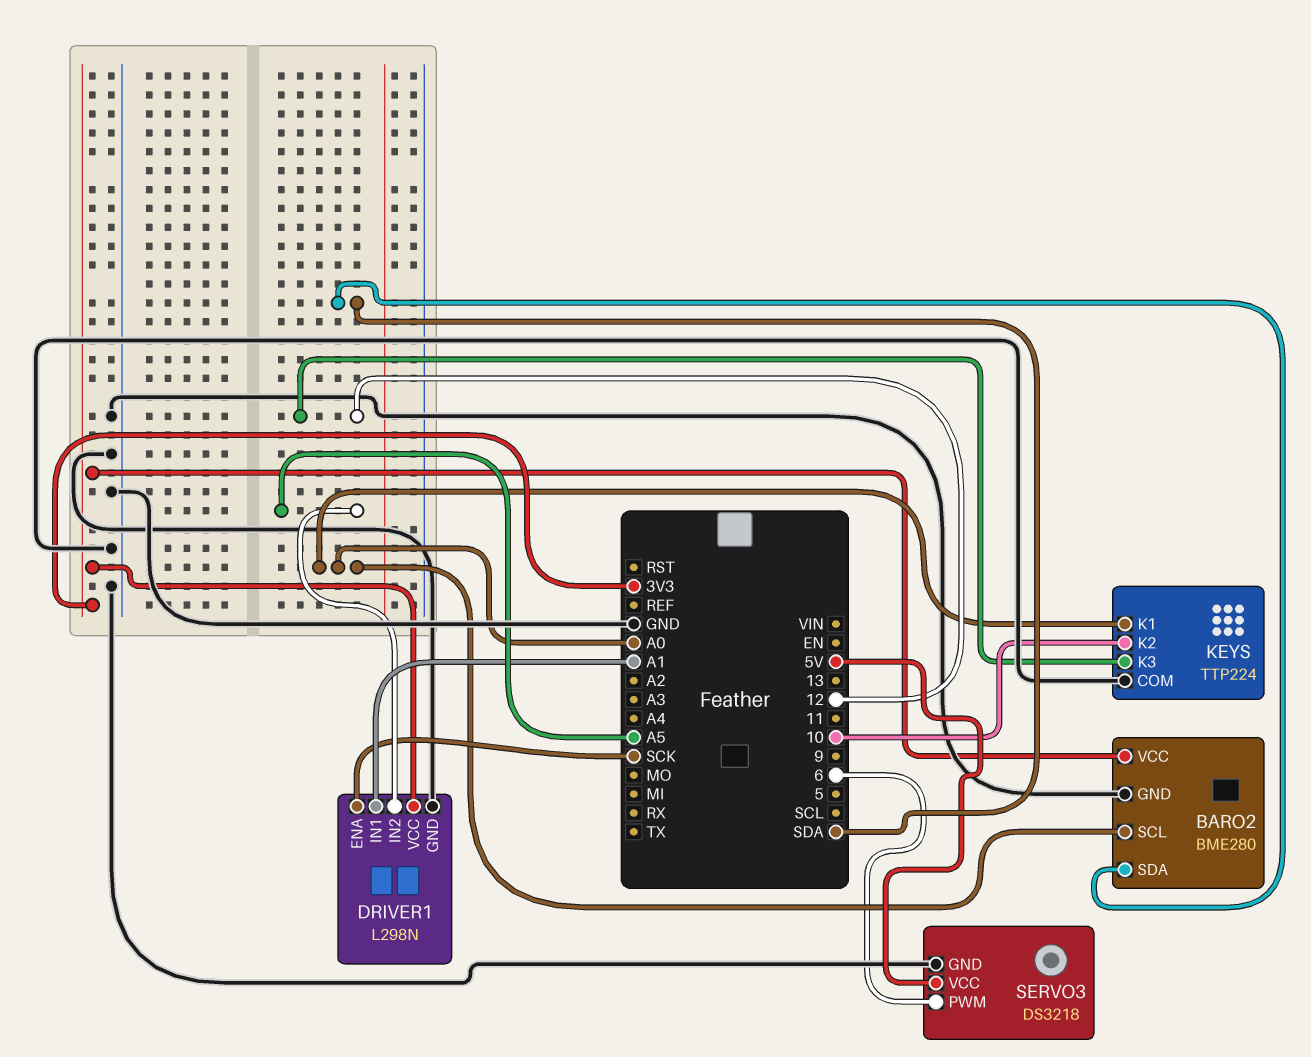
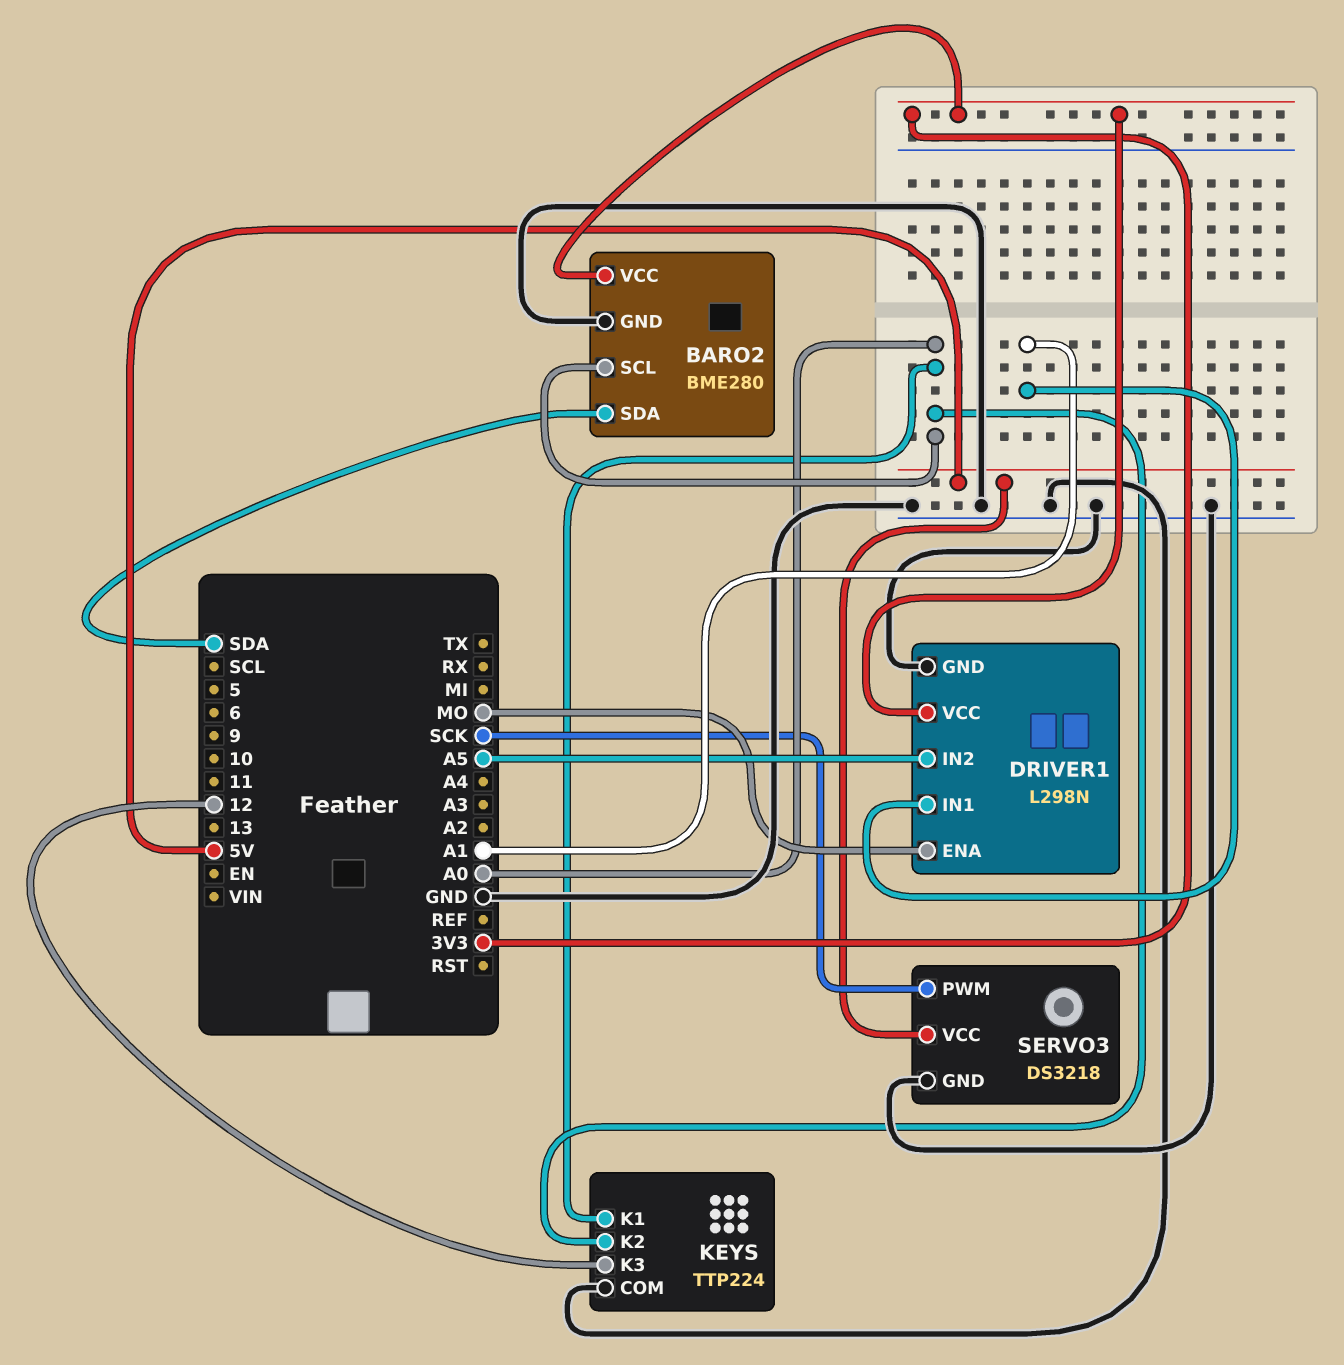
DRIVER1 pin ENA: SCK -> MO
KEYS pin K2: 10 -> A0
SERVO3 pin PWM: 6 -> SCK

